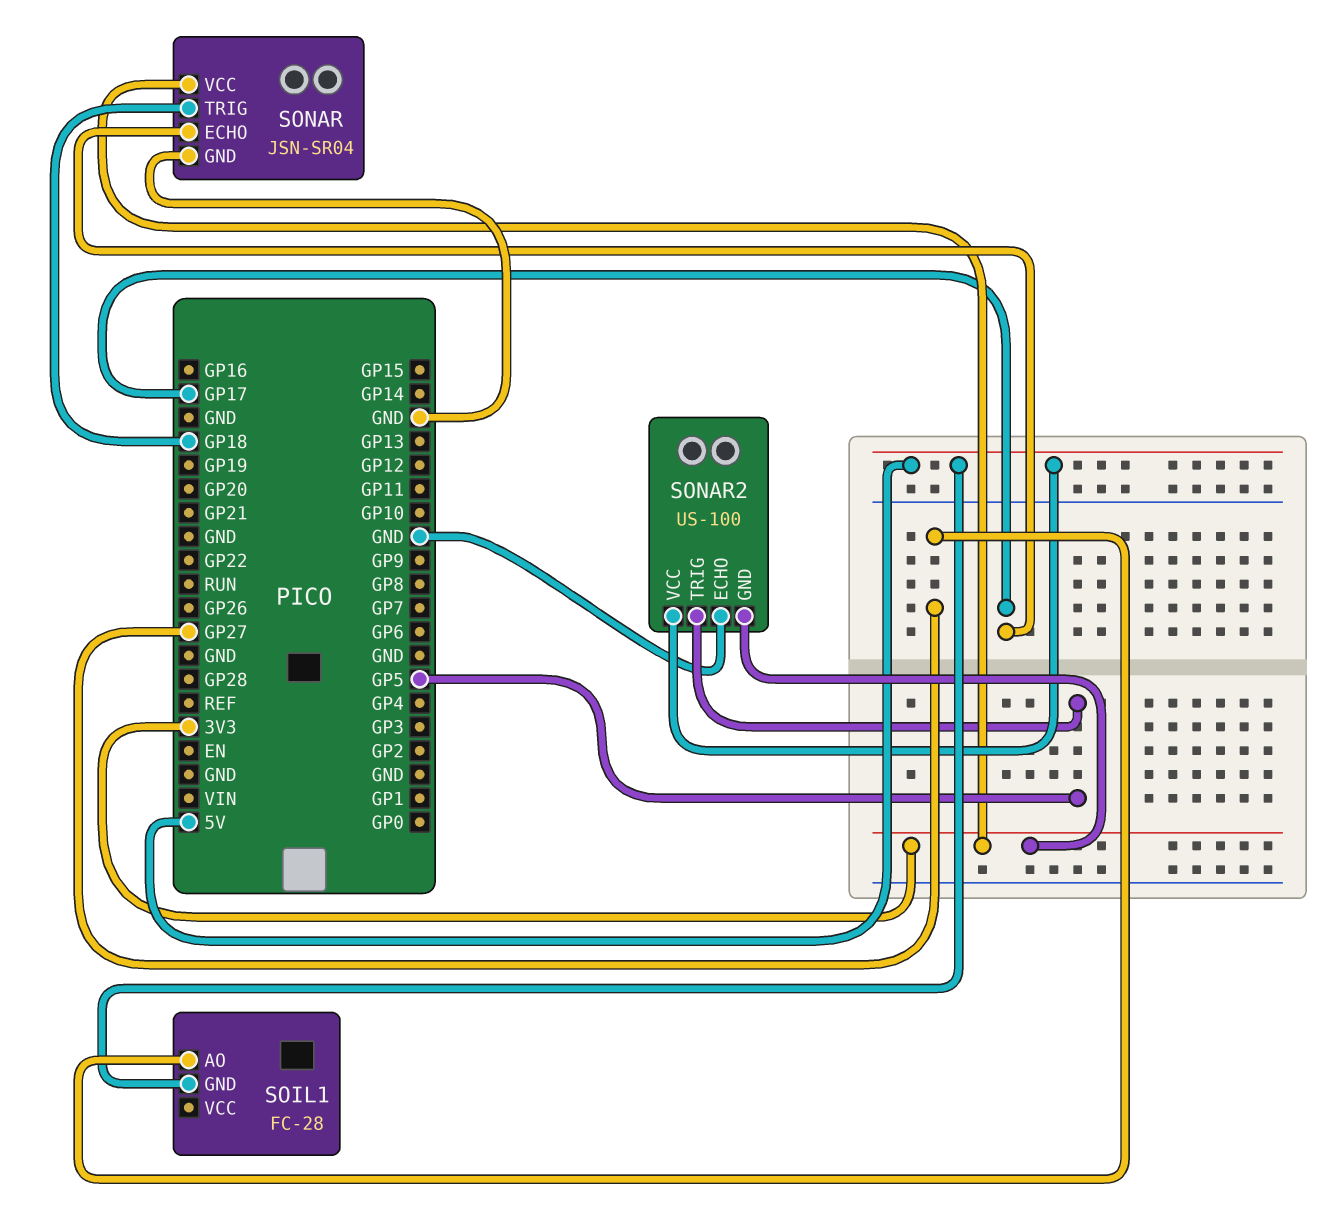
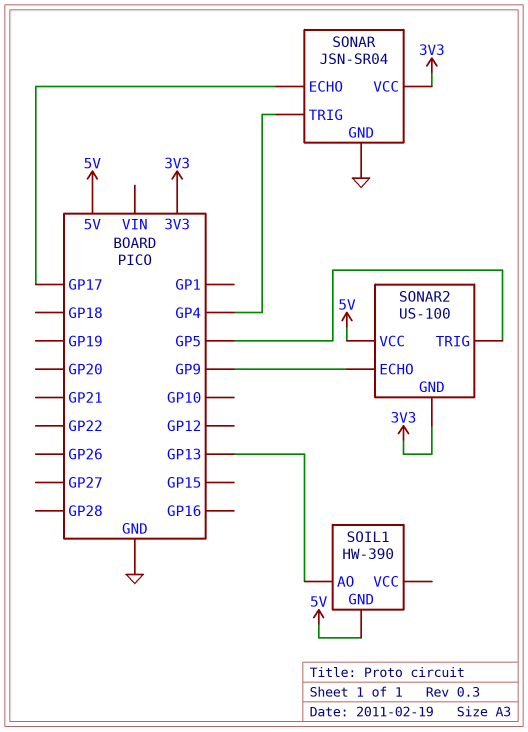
SOIL1: FC-28 -> HW-390
SOIL1 pin AO: GP27 -> GP13
SONAR pin TRIG: GP18 -> GP4
SONAR2 pin ECHO: GND -> GP9

